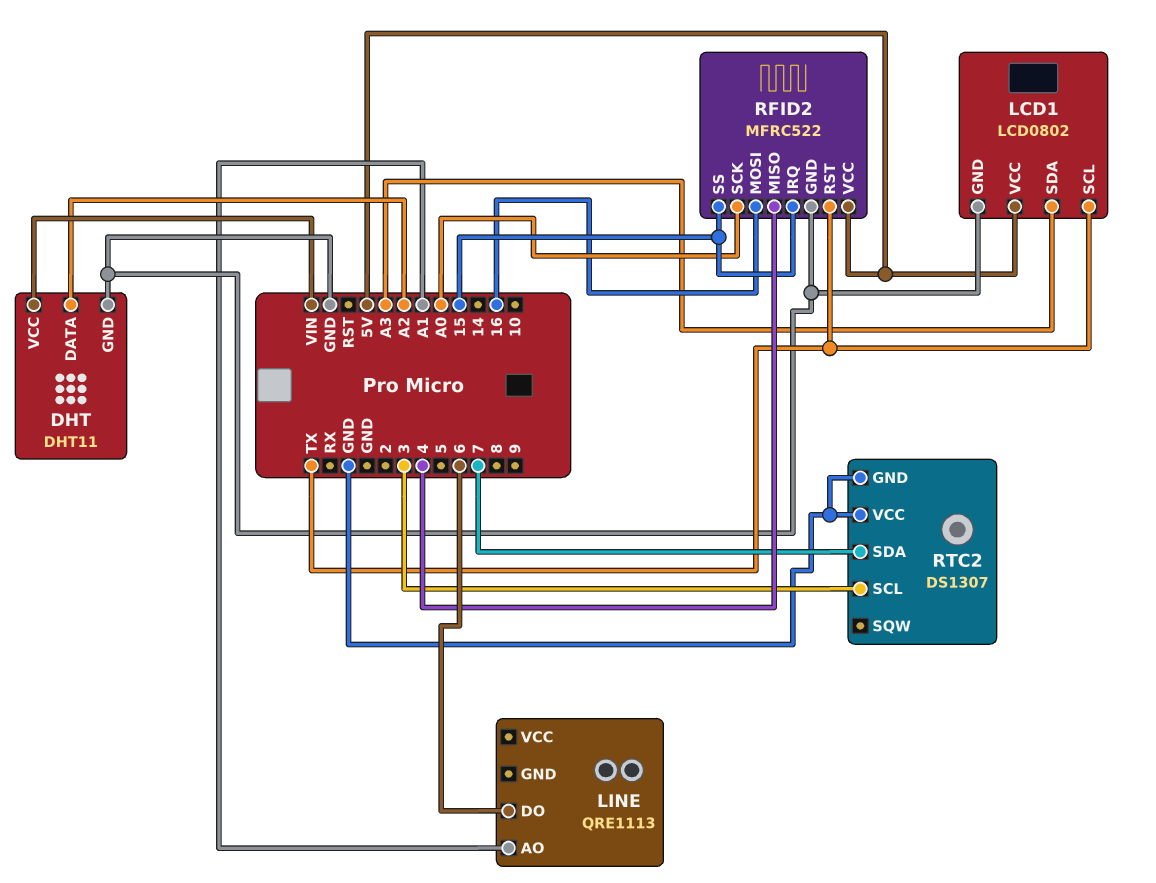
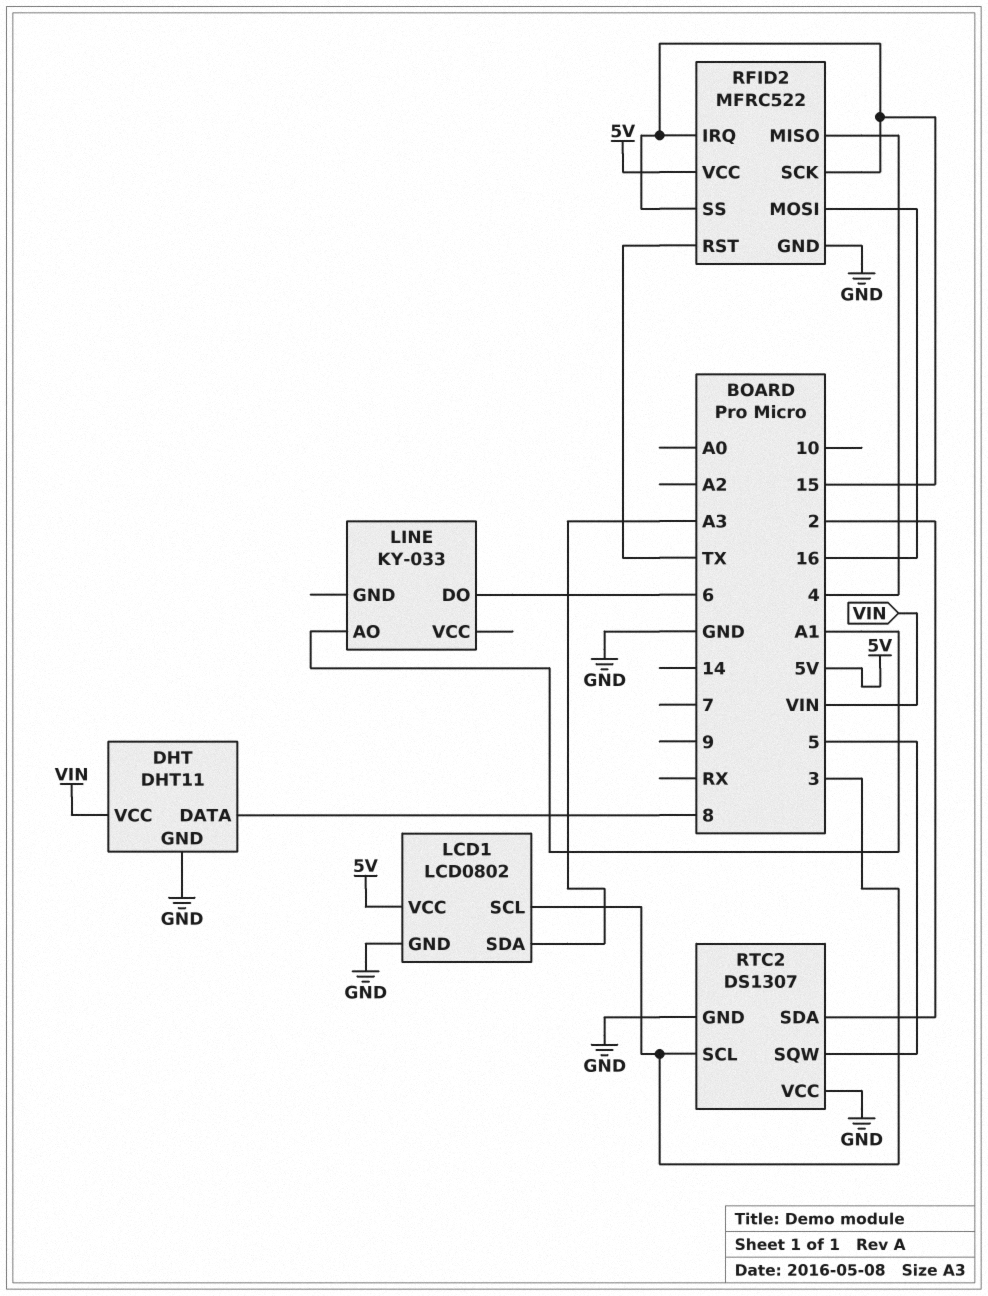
DHT pin DATA: A2 -> 8
LCD1 pin SCL: TX -> 3
LINE: QRE1113 -> KY-033
RFID2 pin SCK: A0 -> 15
RTC2 pin SDA: 7 -> 2
RTC2 pin SQW: none -> 5

